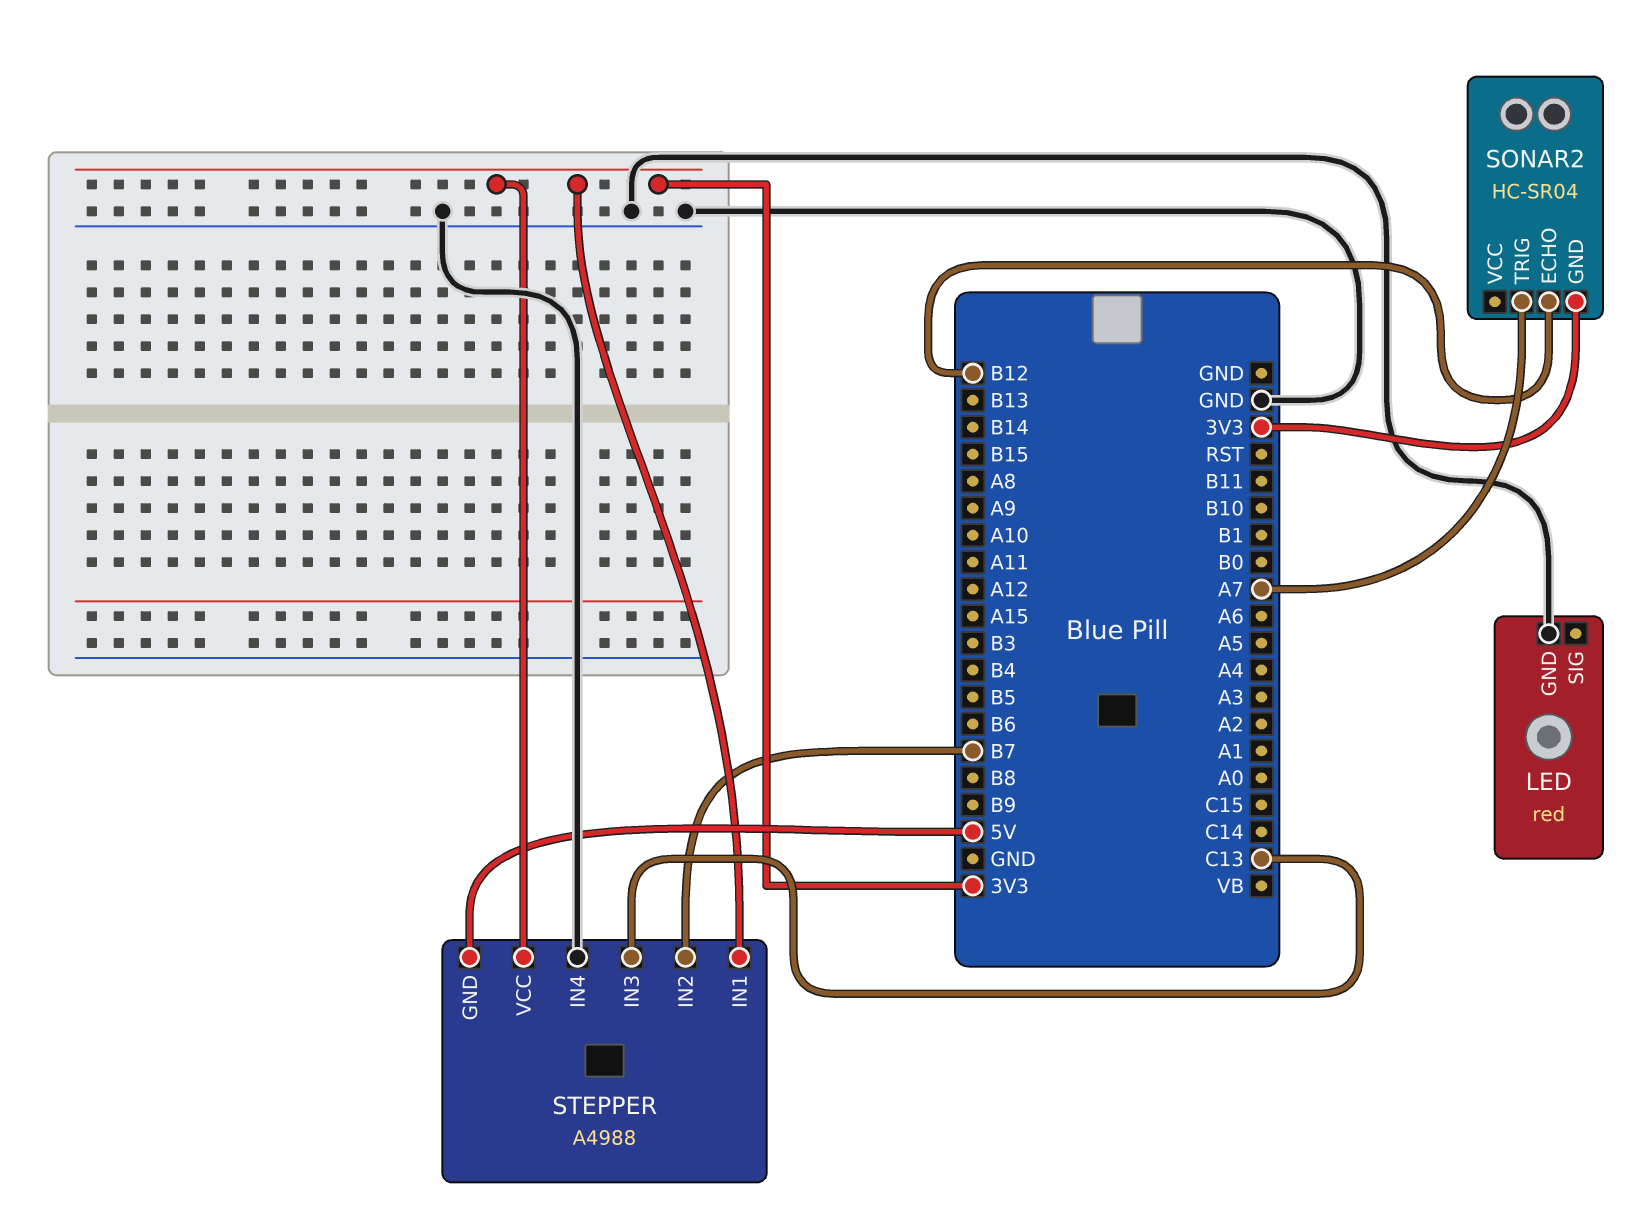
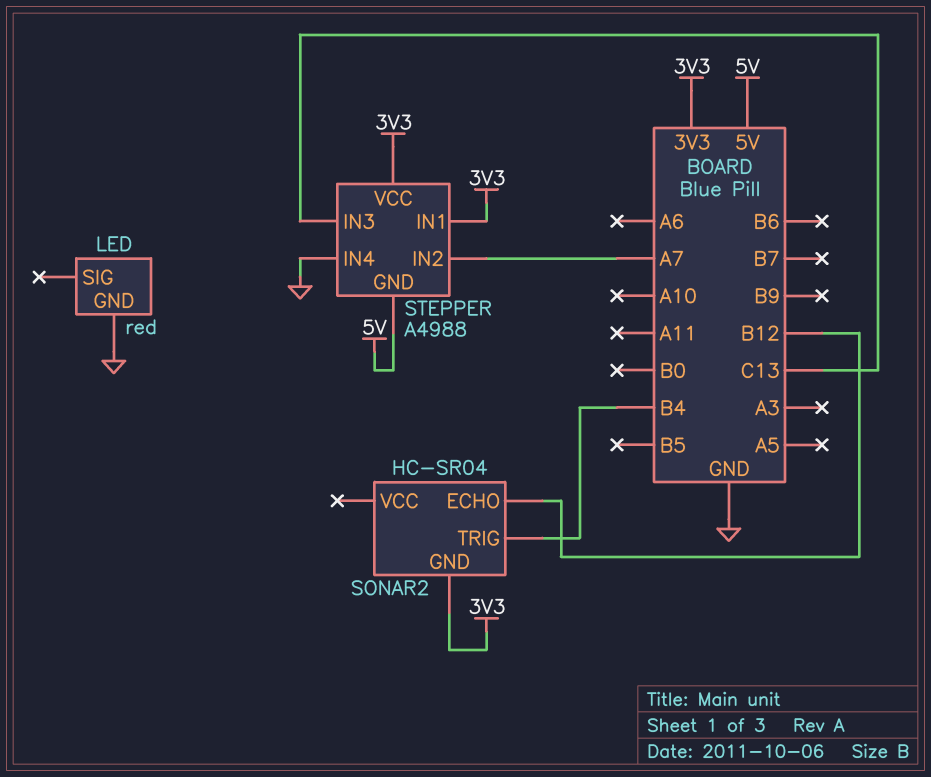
SONAR2 pin TRIG: A7 -> B4
STEPPER pin IN2: B7 -> A7

